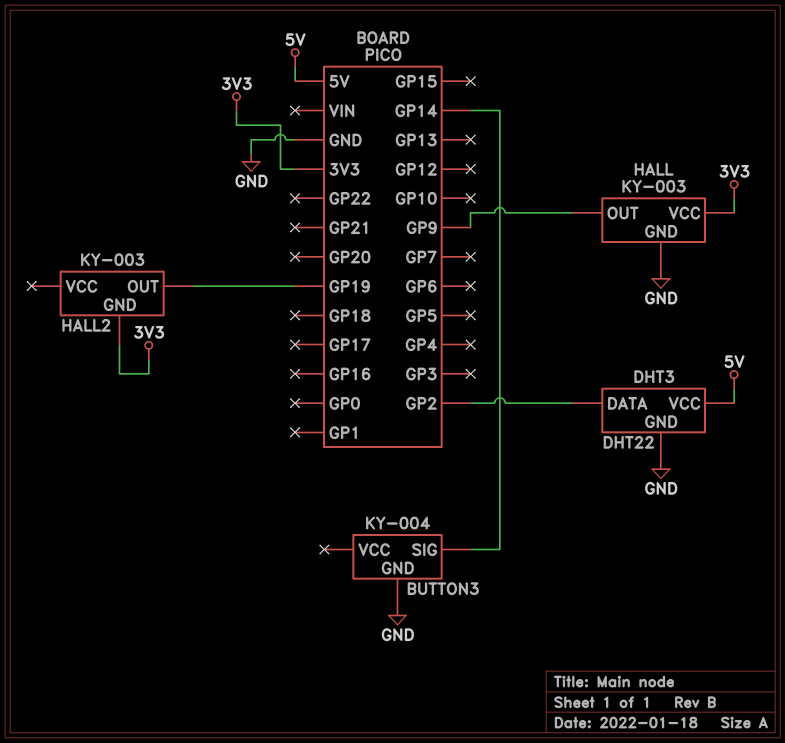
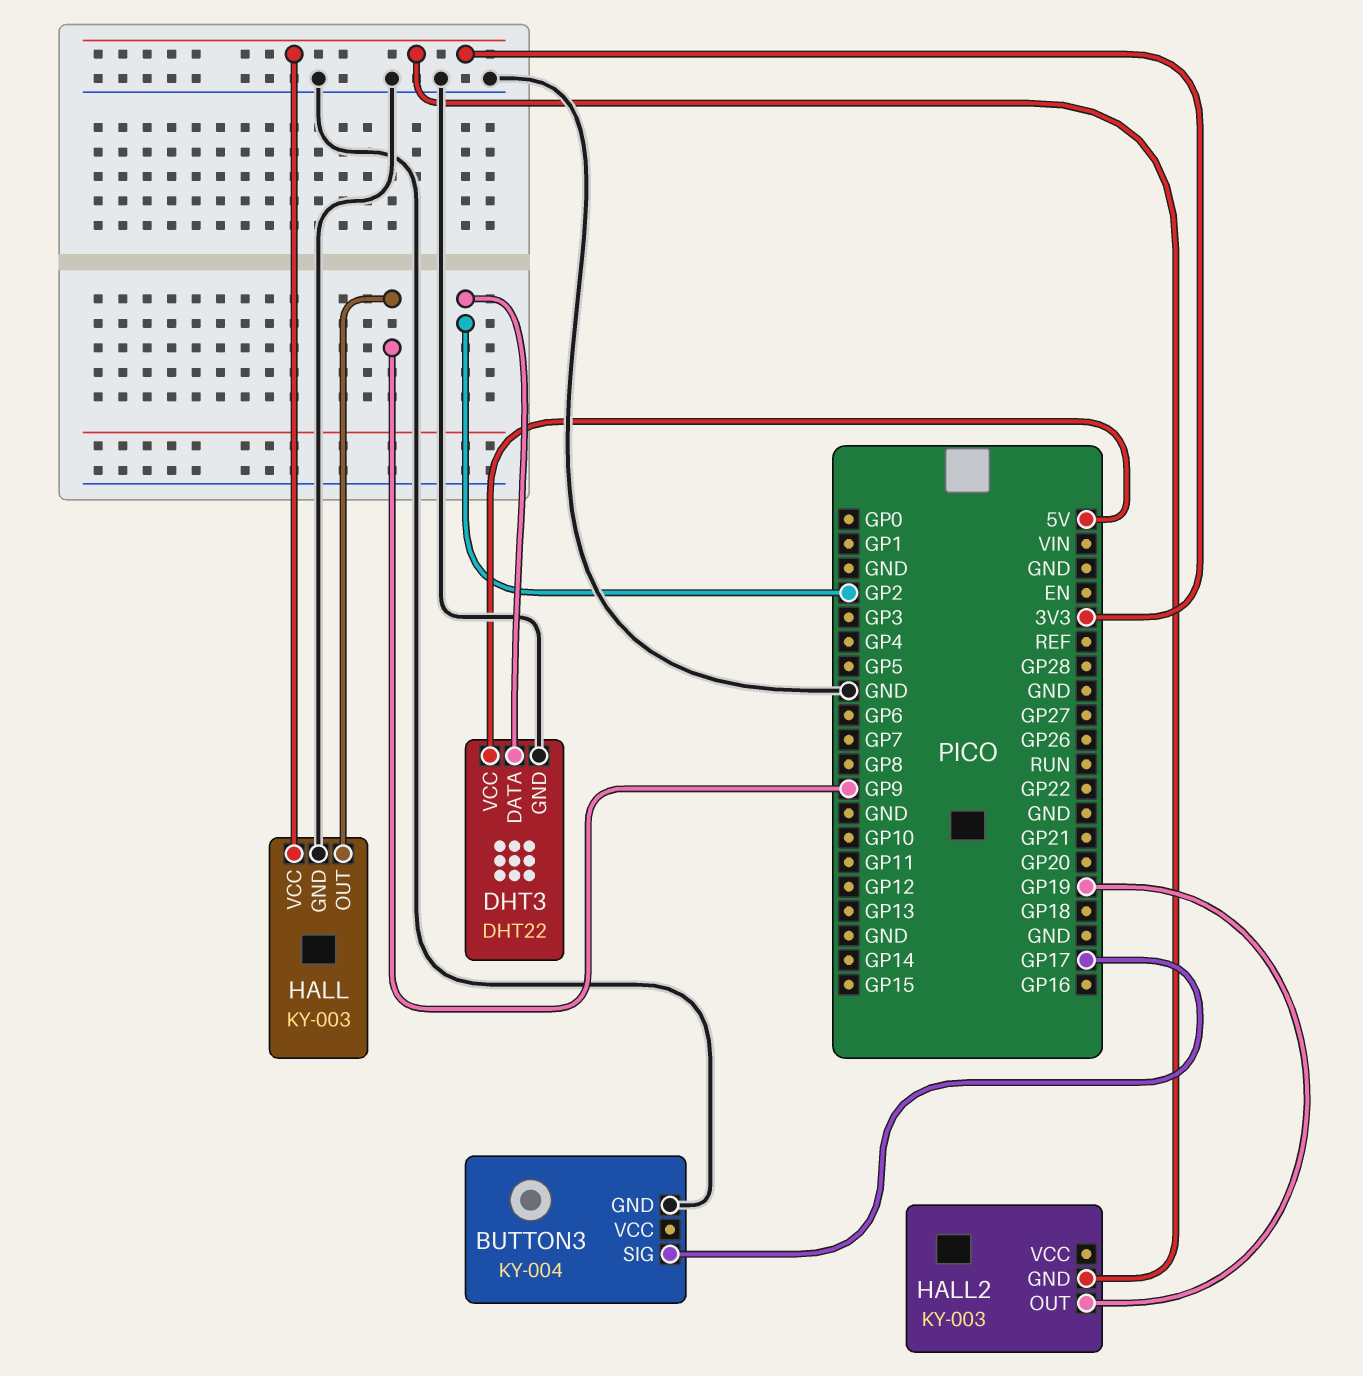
BUTTON3 pin SIG: GP14 -> GP17

